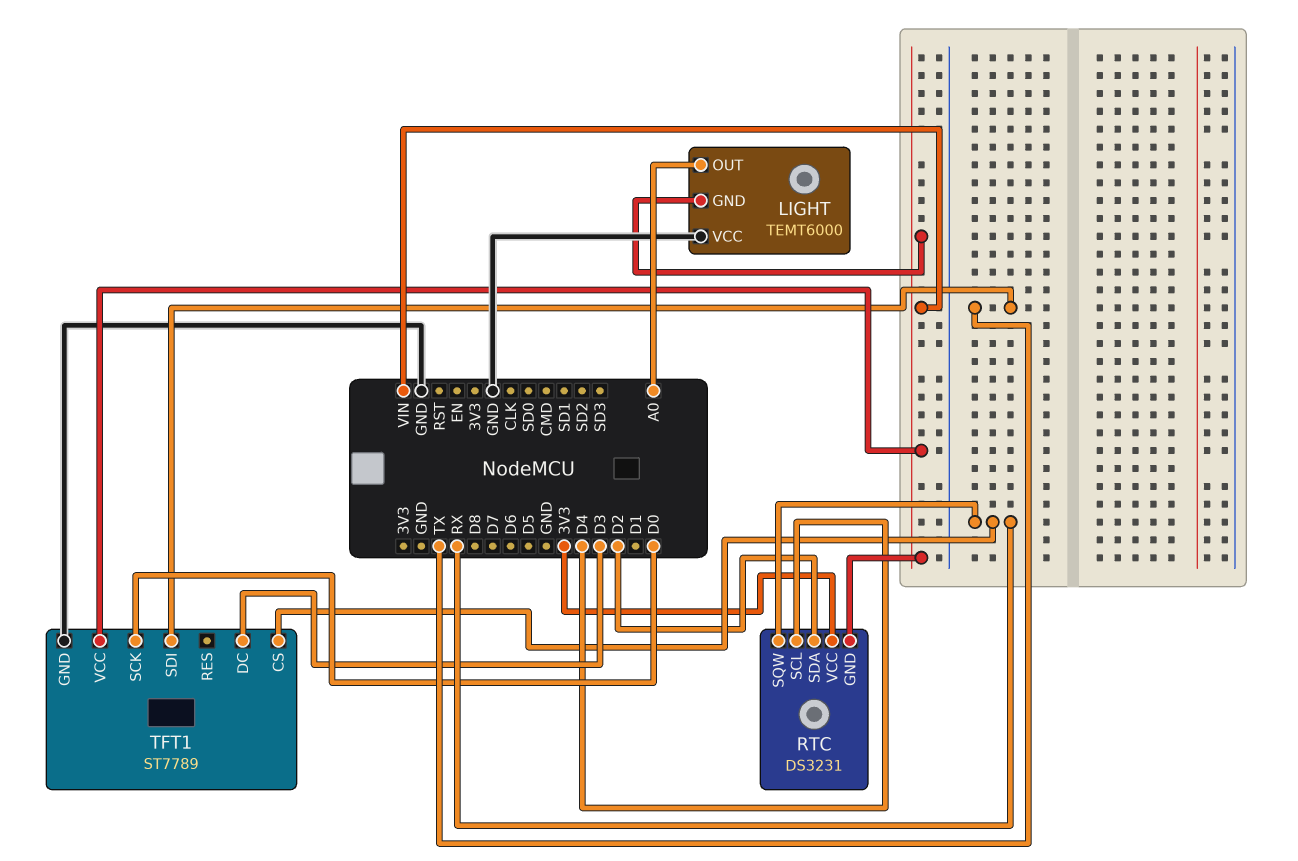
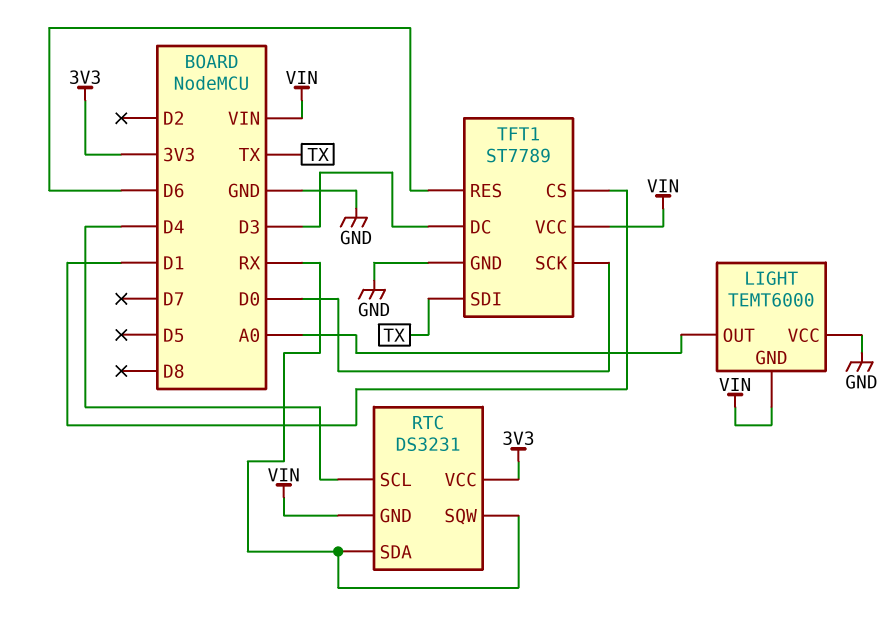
RTC pin SDA: D2 -> RX
TFT1 pin CS: RX -> D1
TFT1 pin RES: none -> D6

